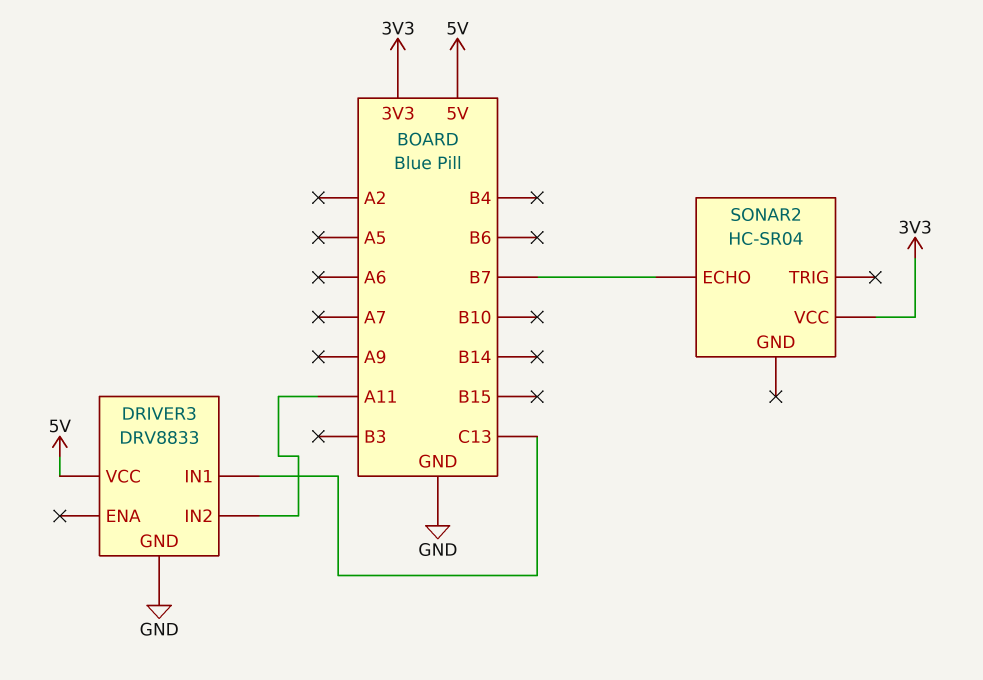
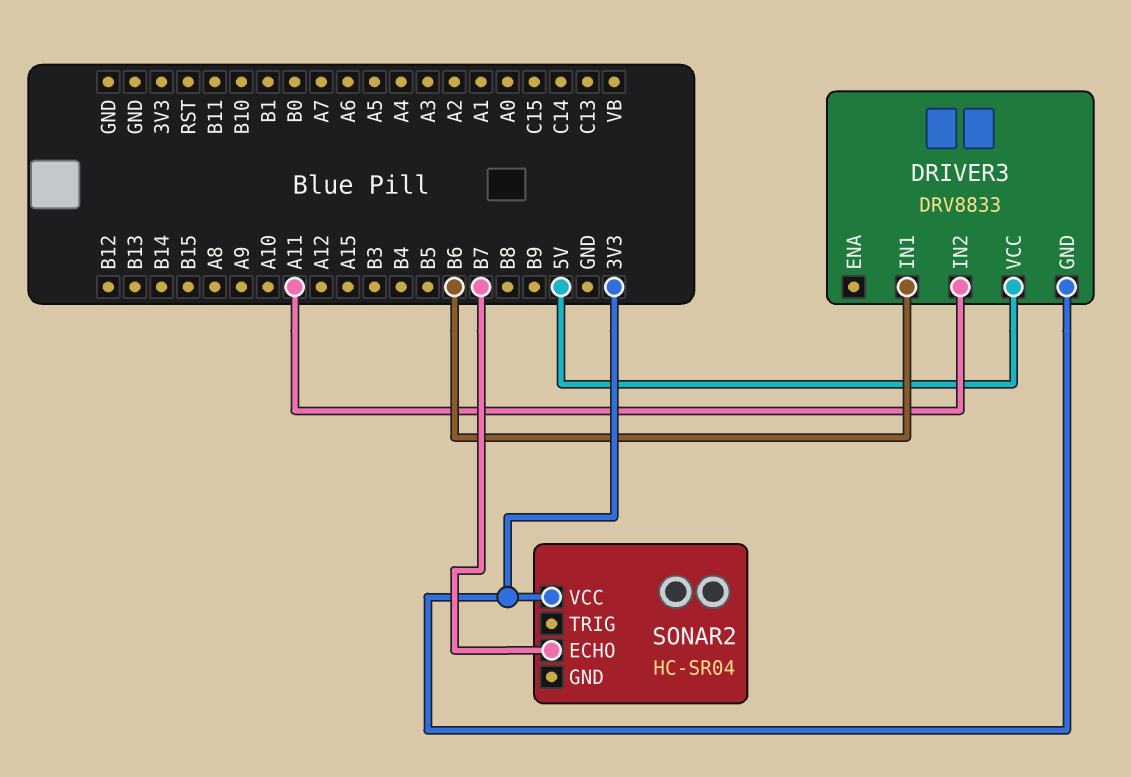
DRIVER3 pin GND: GND -> 3V3
DRIVER3 pin IN1: C13 -> B6

